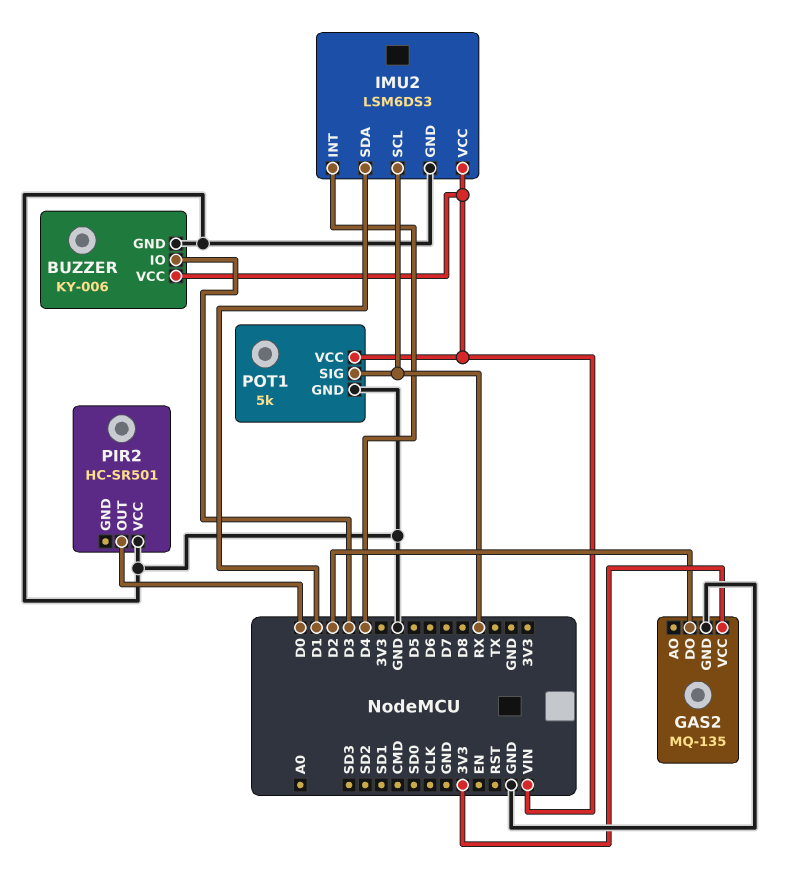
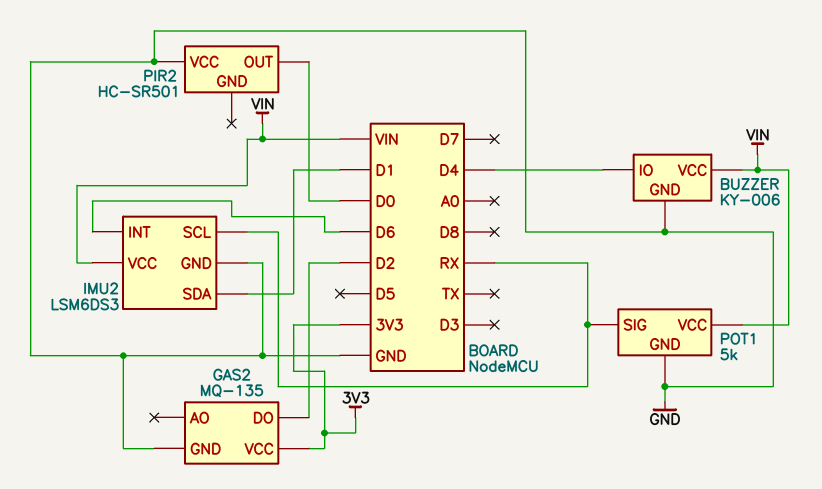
BUZZER pin IO: D3 -> D4
IMU2 pin INT: D4 -> D6

